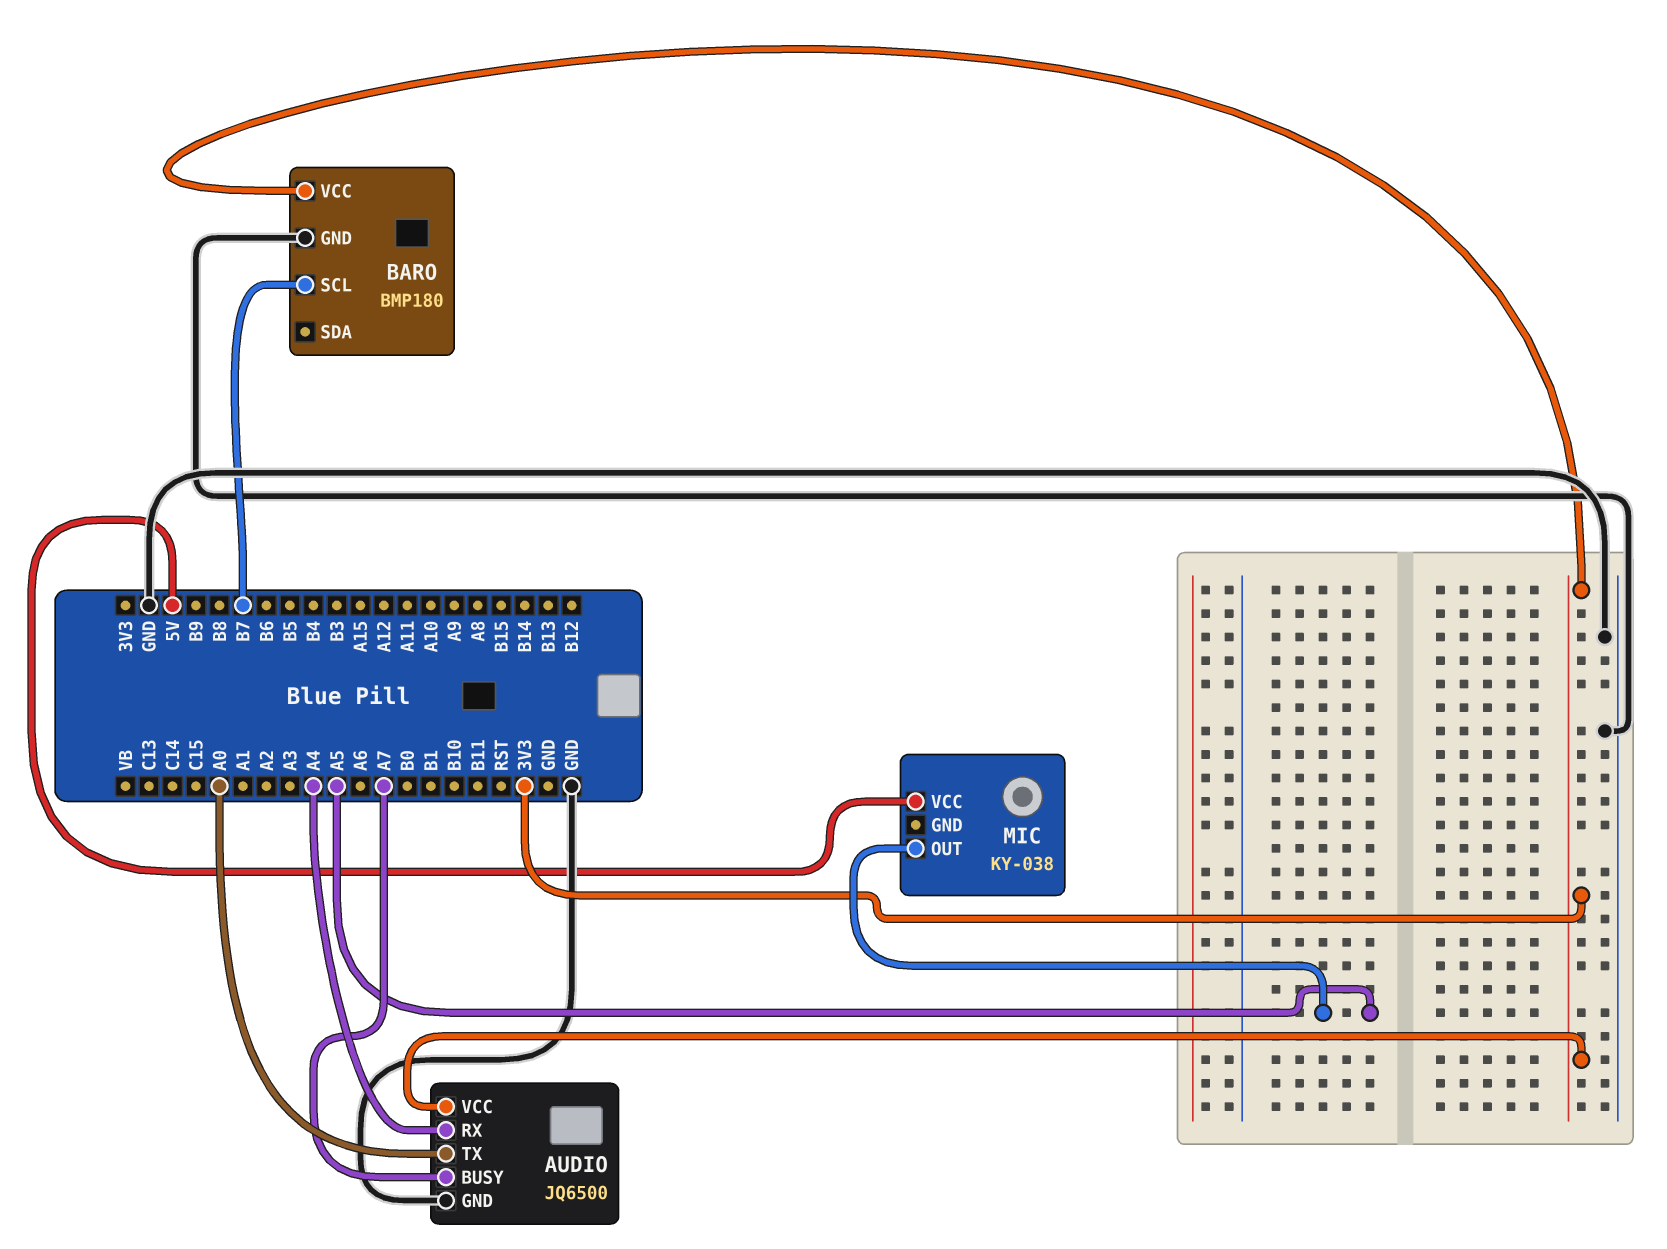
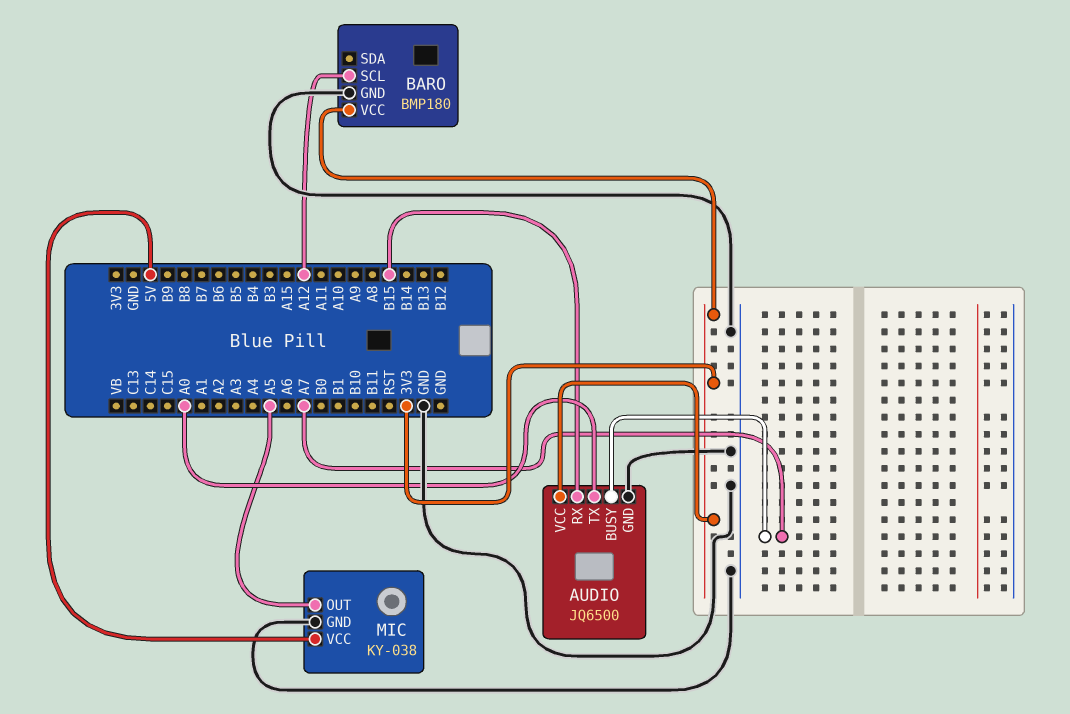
AUDIO pin RX: A4 -> B15
BARO pin SCL: B7 -> A12
MIC pin GND: none -> GND

